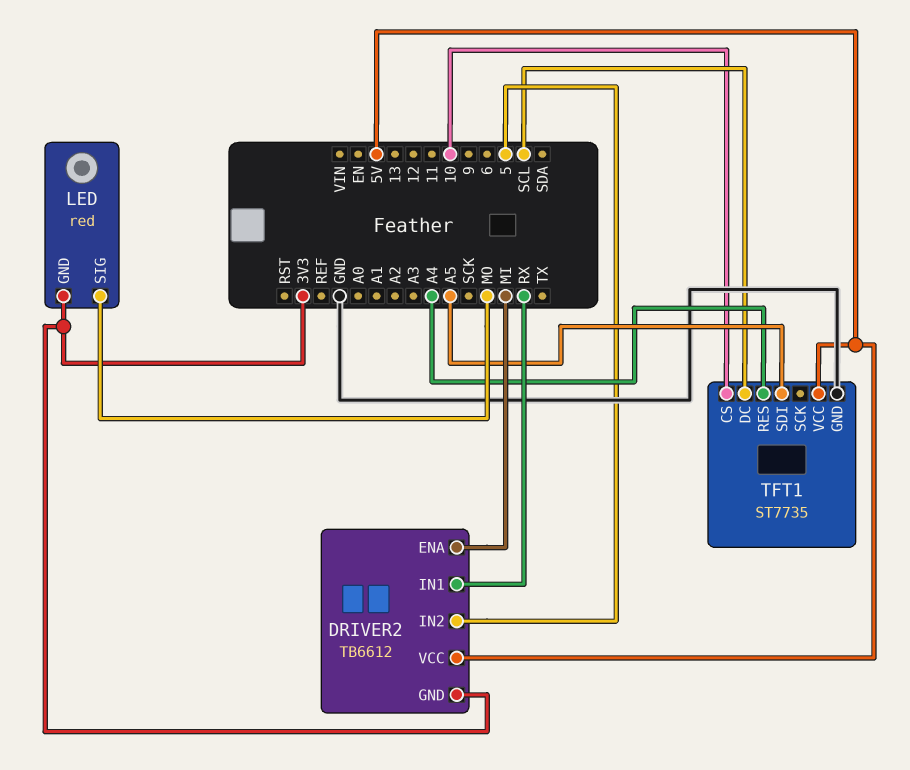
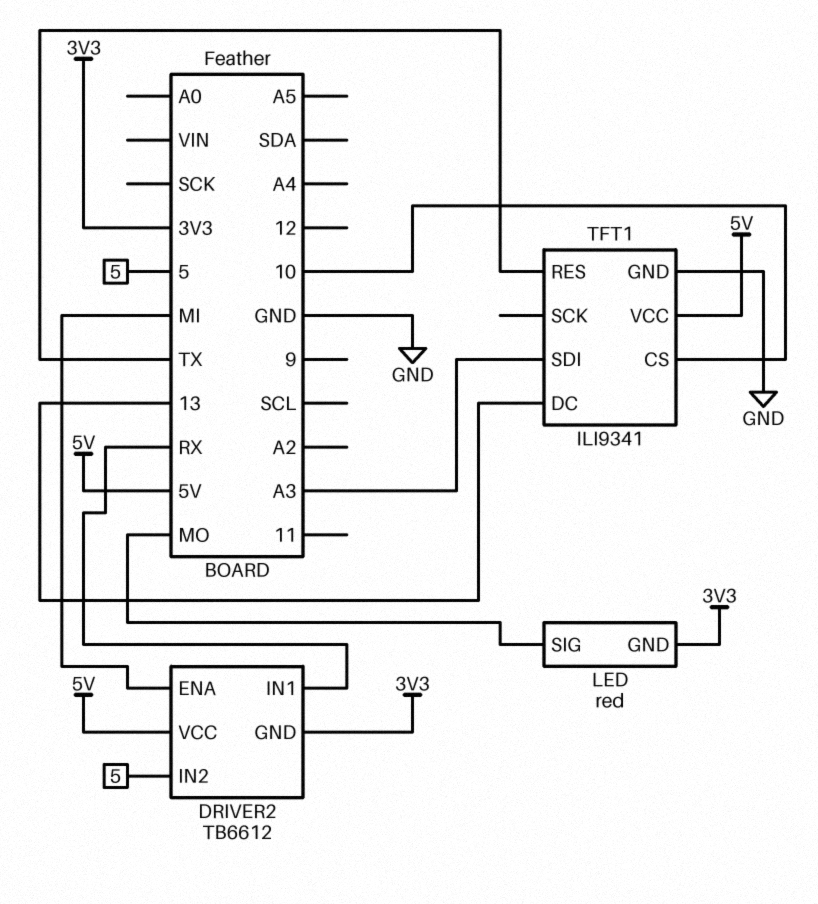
TFT1: ST7735 -> ILI9341
TFT1 pin DC: SCL -> 13
TFT1 pin RES: A4 -> TX
TFT1 pin SDI: A5 -> A3

